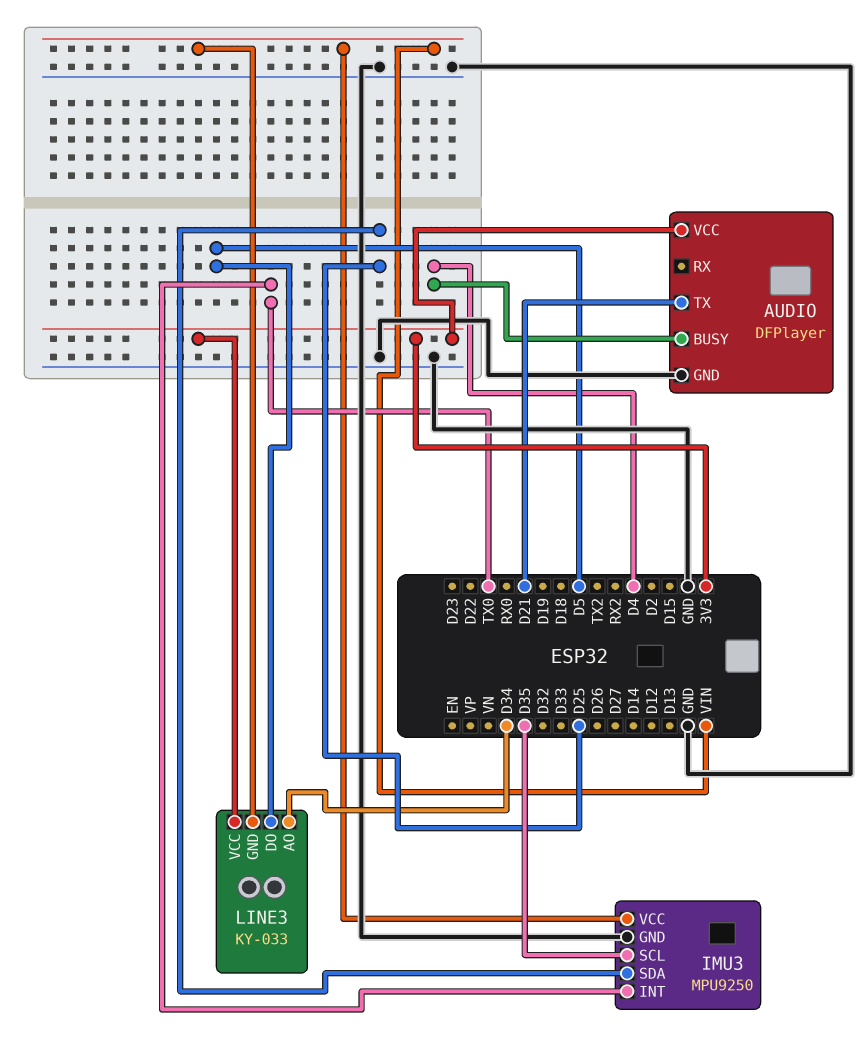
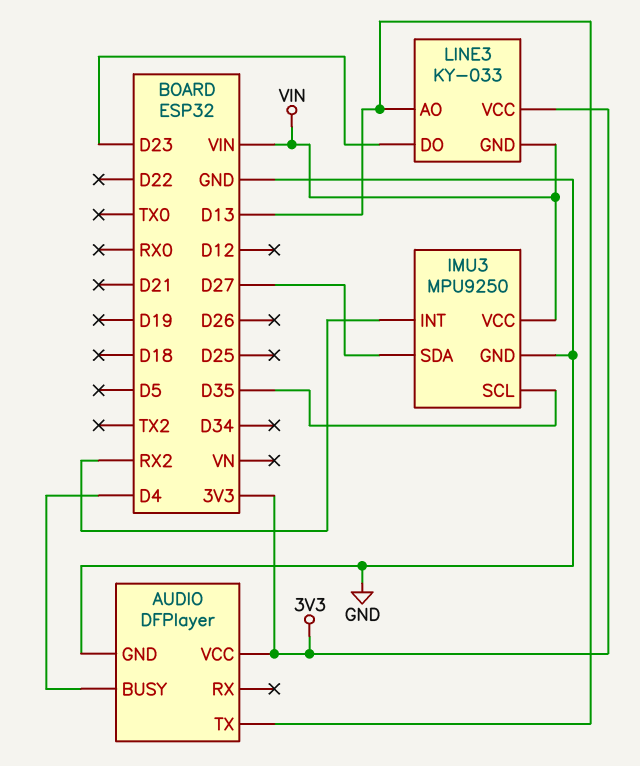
AUDIO pin TX: D21 -> D13
IMU3 pin INT: TX0 -> RX2
IMU3 pin SDA: D25 -> D27
LINE3 pin AO: D34 -> D13
LINE3 pin DO: D5 -> D23

